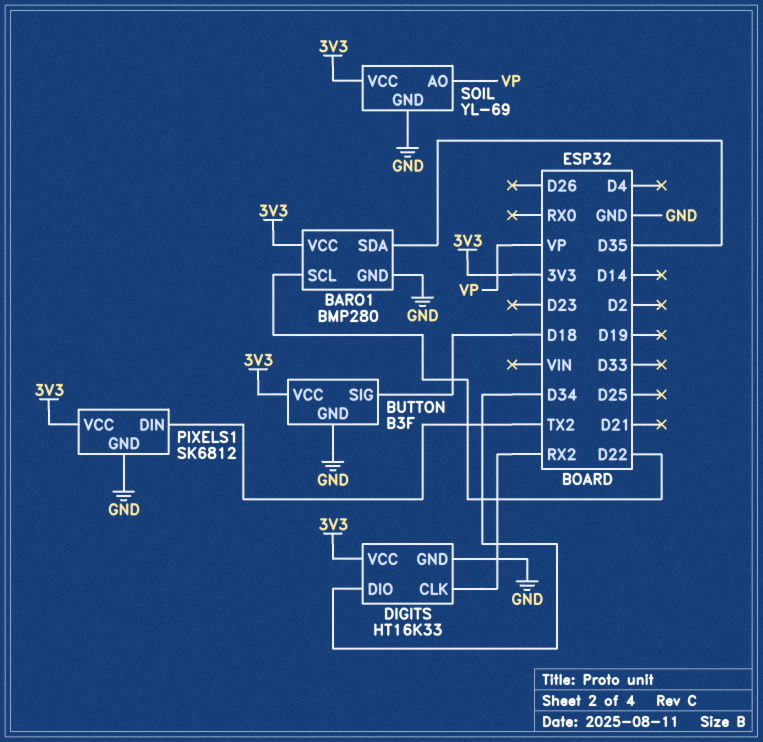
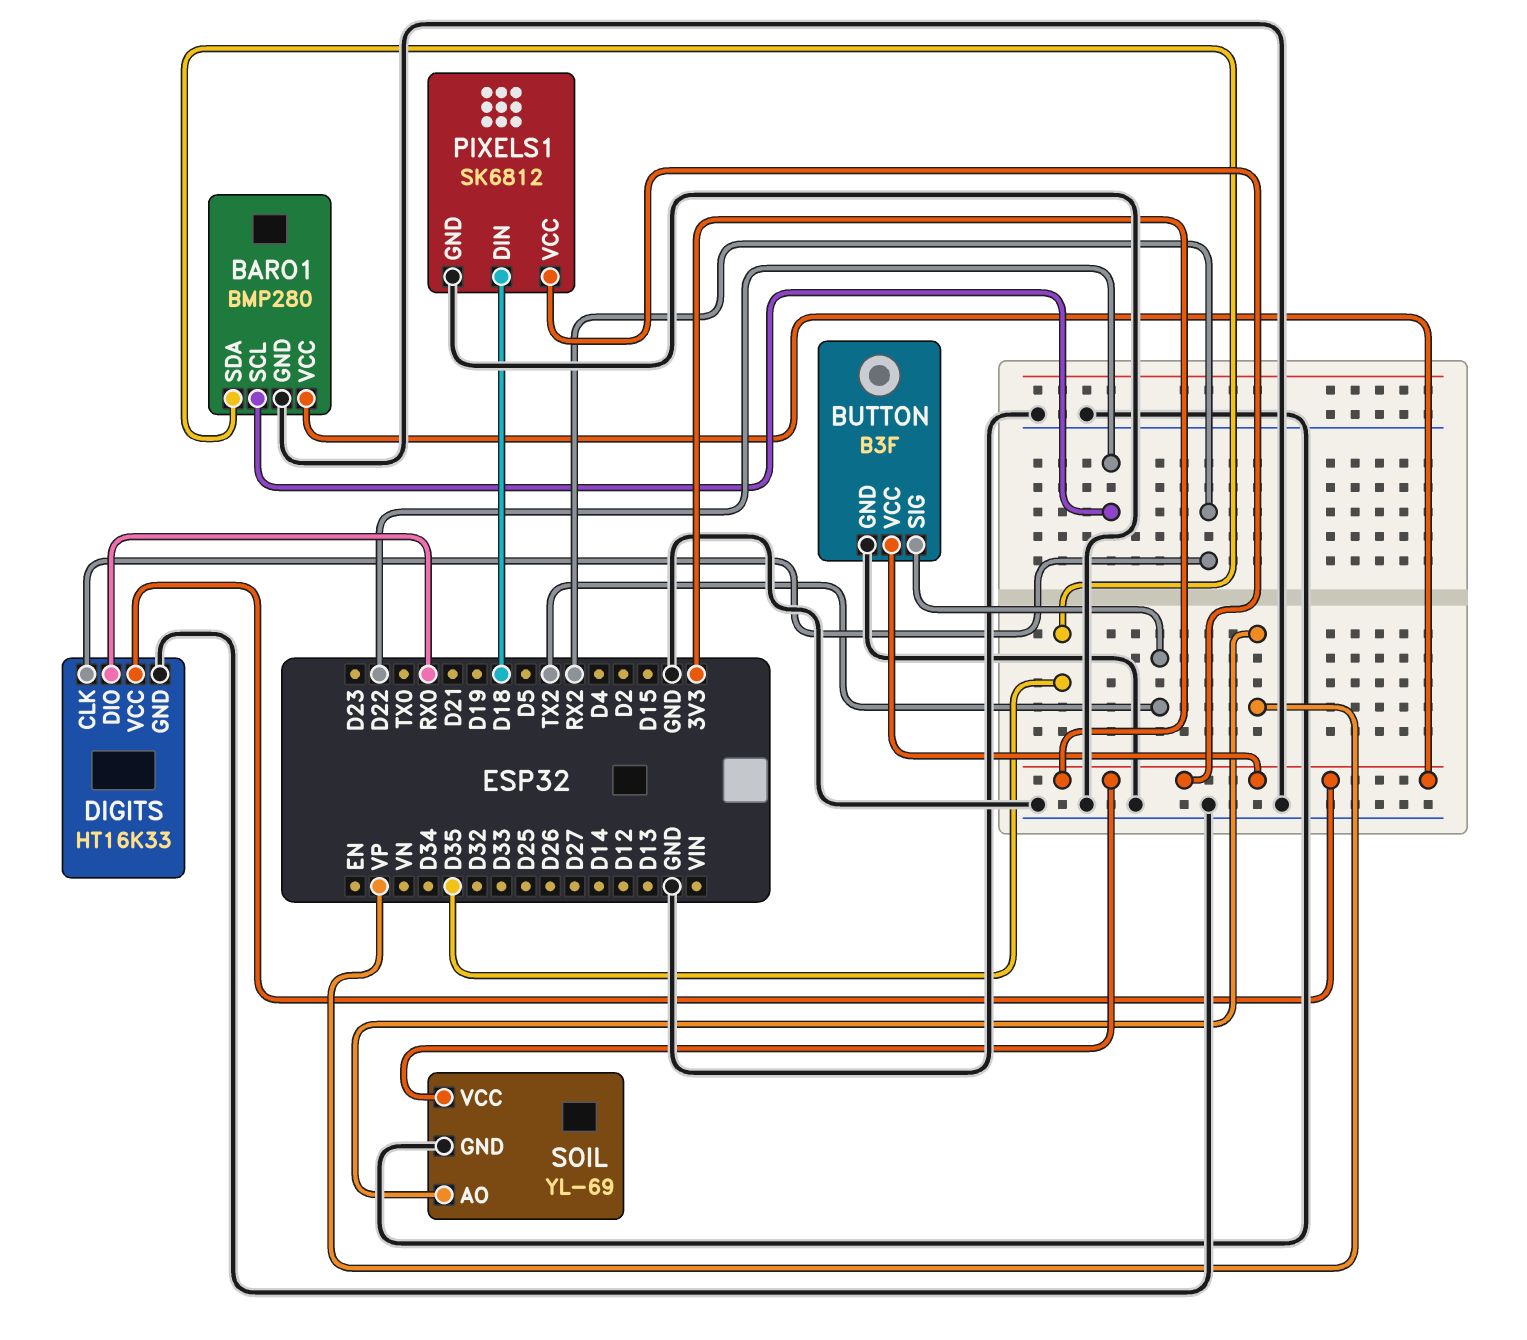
BUTTON pin SIG: D18 -> TX2
DIGITS pin DIO: D34 -> RX0
PIXELS1 pin DIN: TX2 -> D18

